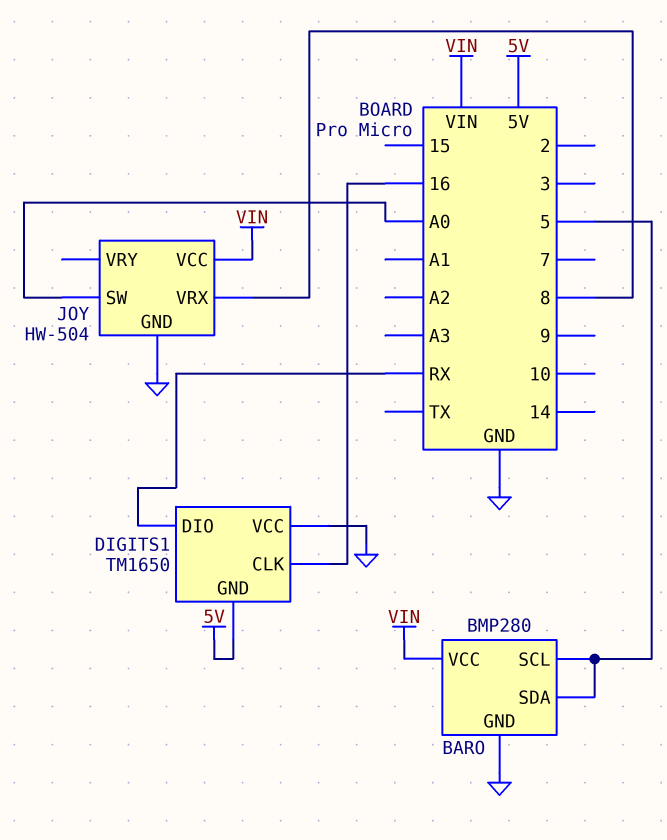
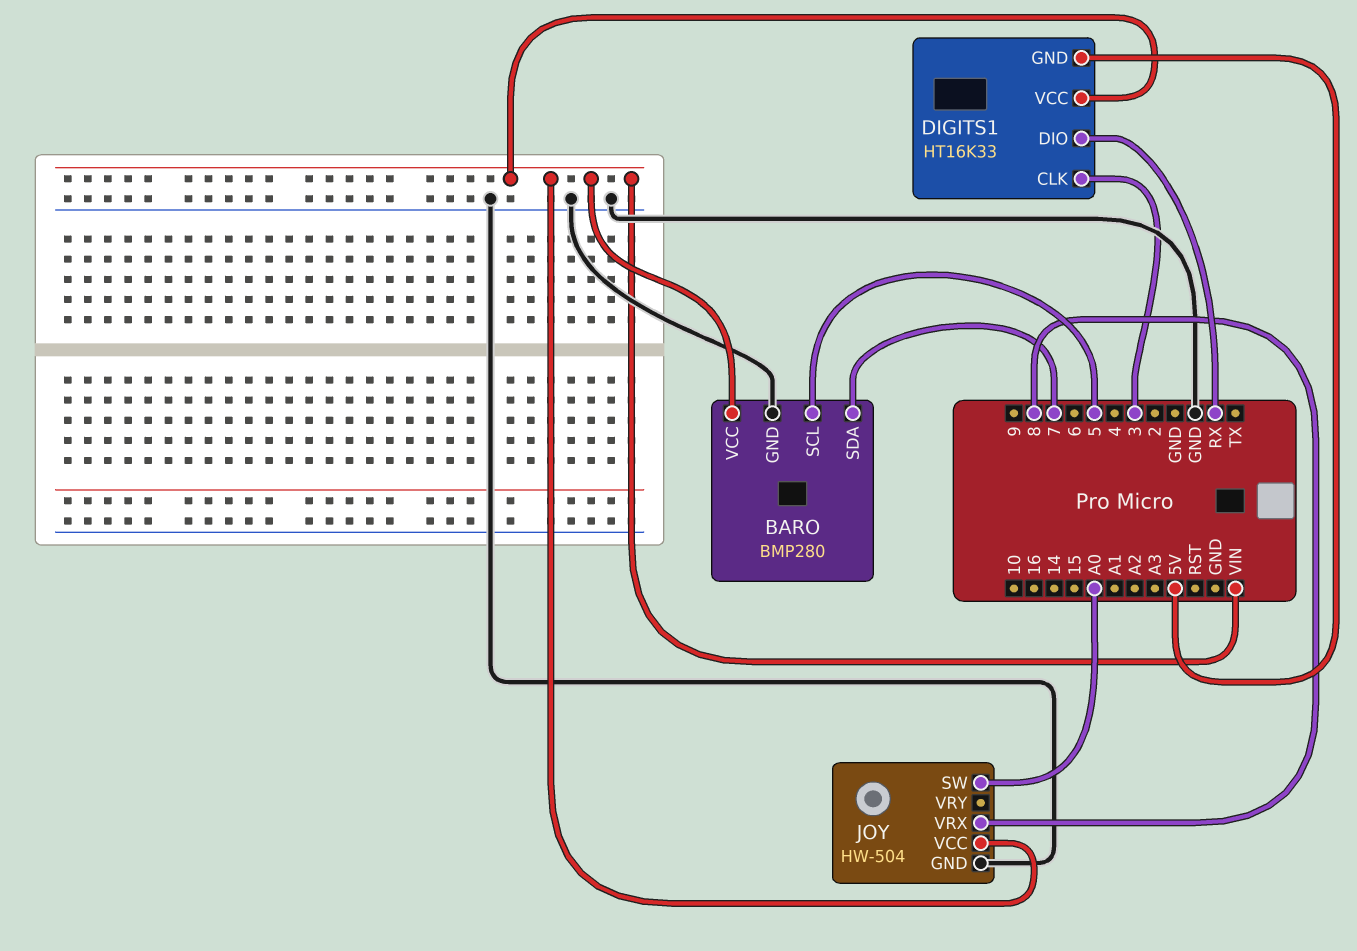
BARO pin SDA: 5 -> 7
DIGITS1: TM1650 -> HT16K33
DIGITS1 pin CLK: 16 -> 3
DIGITS1 pin VCC: GND -> VIN

